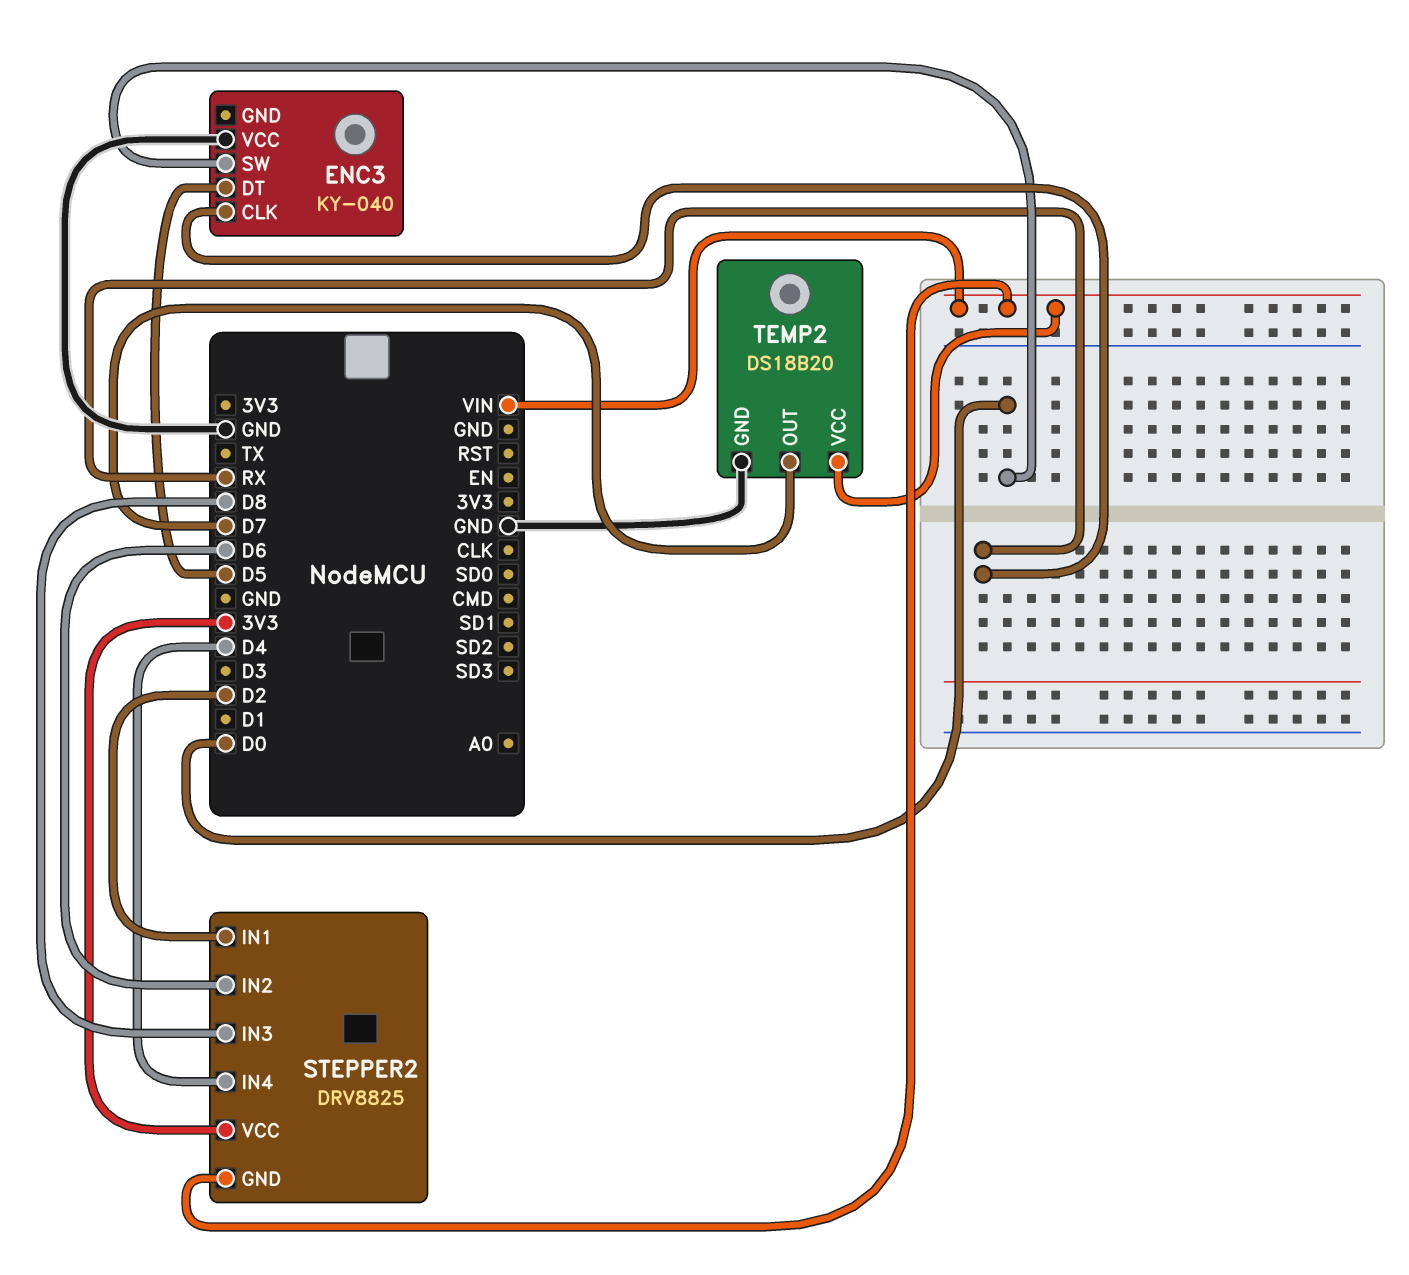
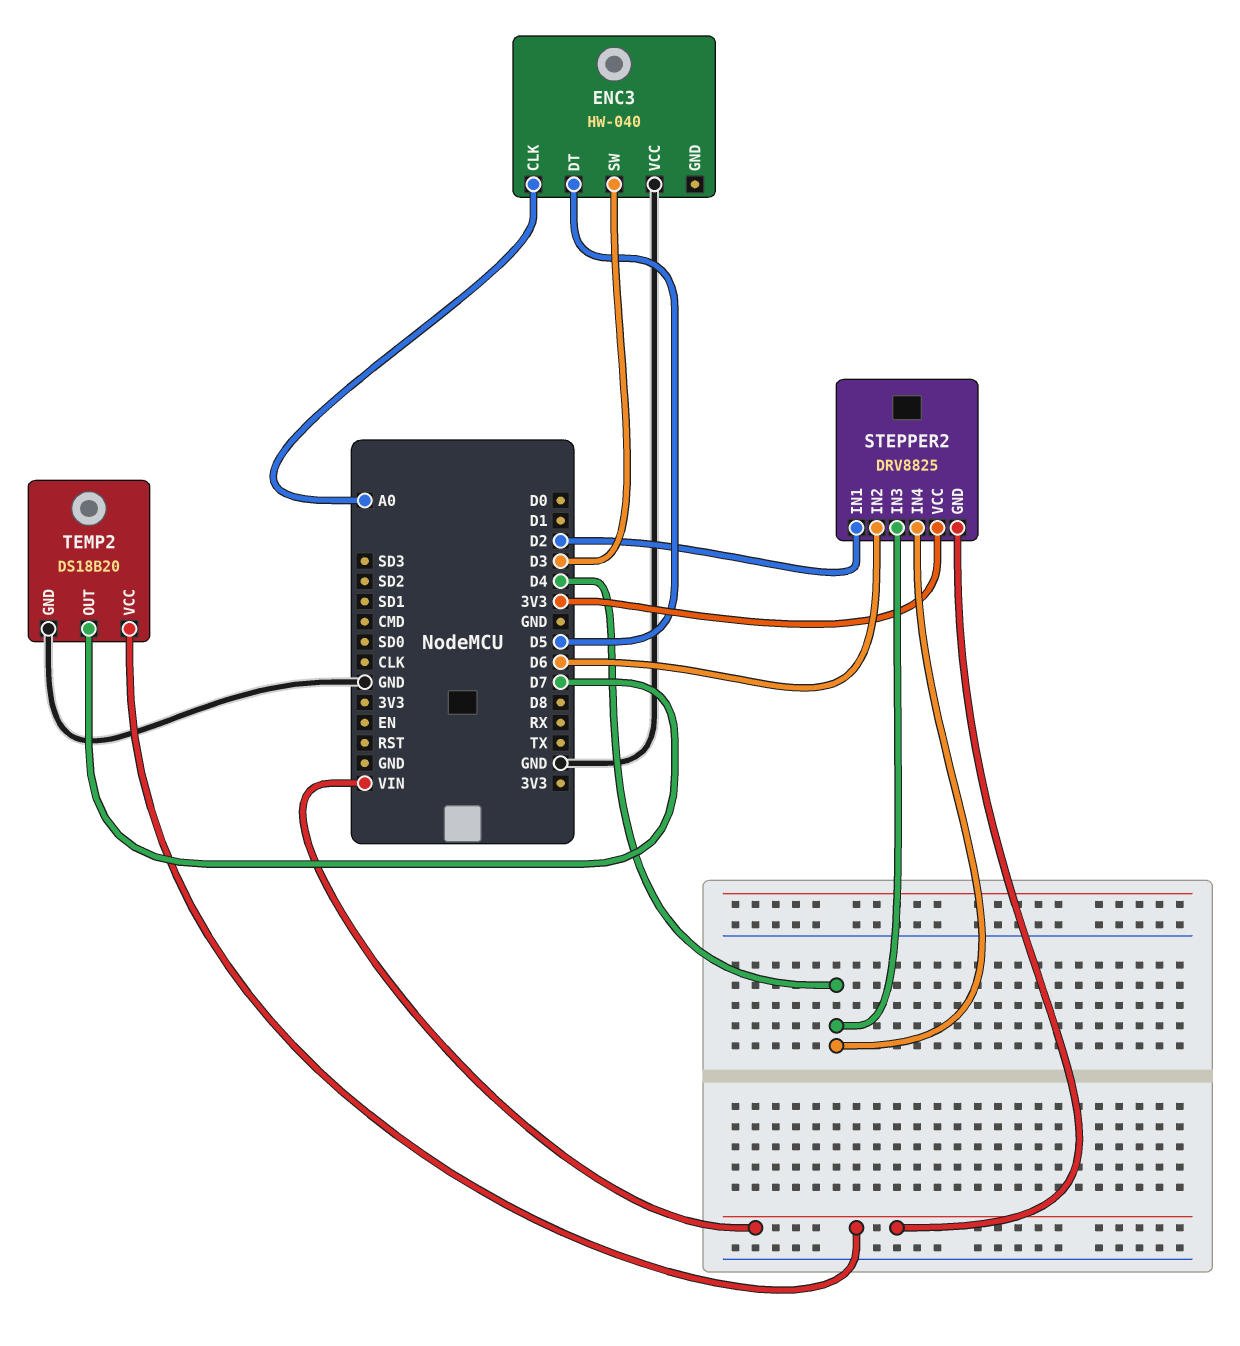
ENC3: KY-040 -> HW-040
ENC3 pin CLK: RX -> A0
ENC3 pin SW: D0 -> D3
STEPPER2 pin IN3: D8 -> D4

